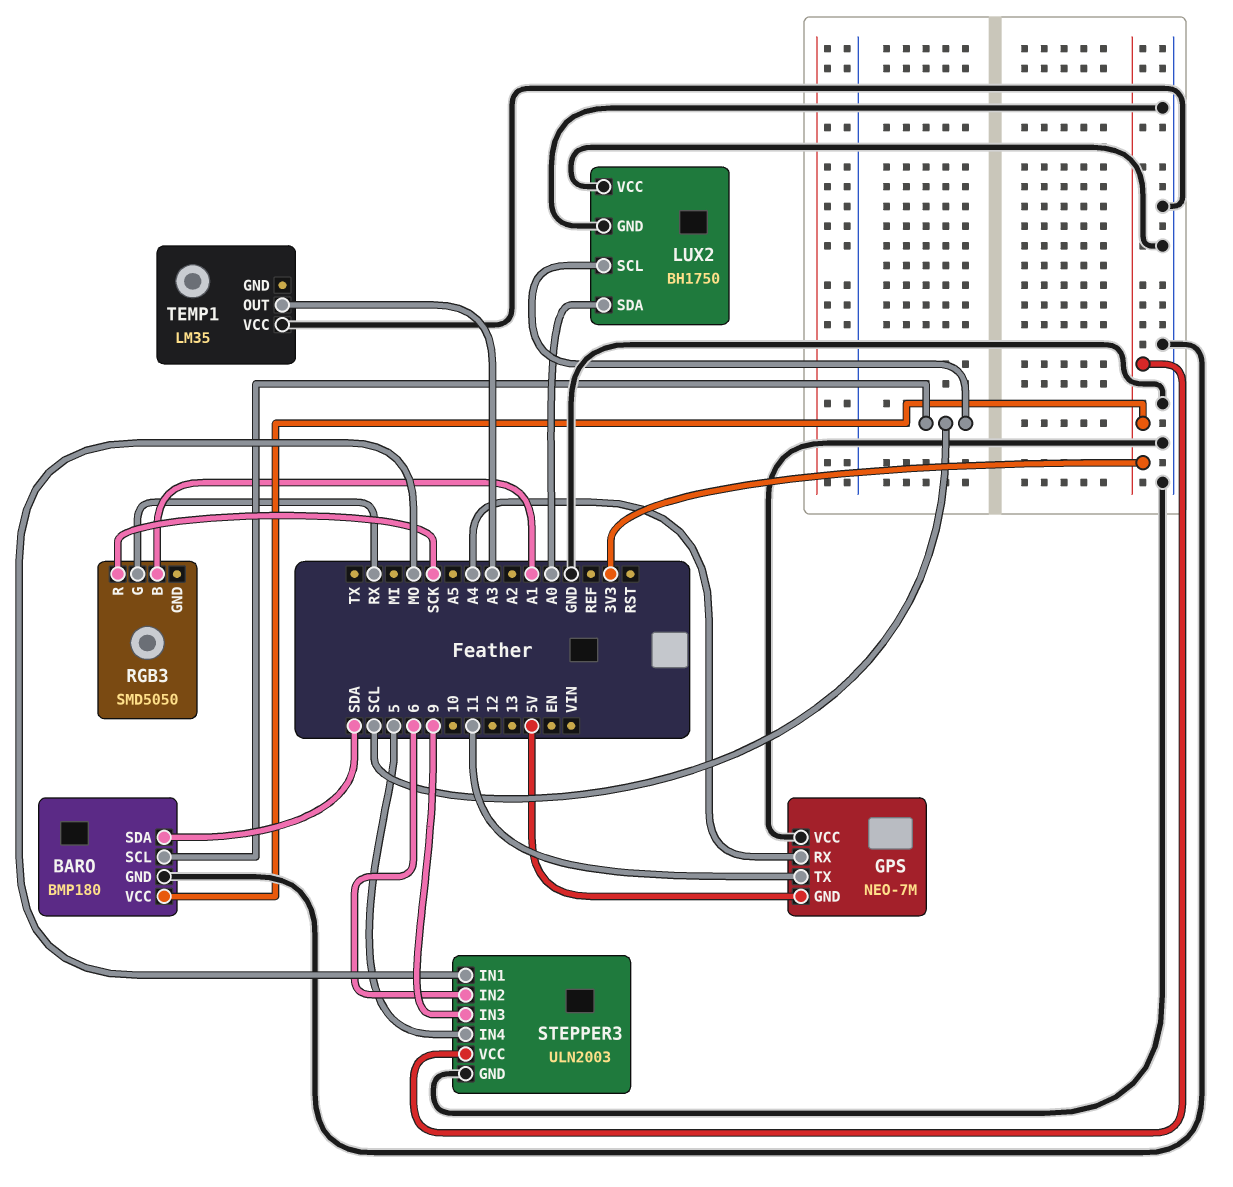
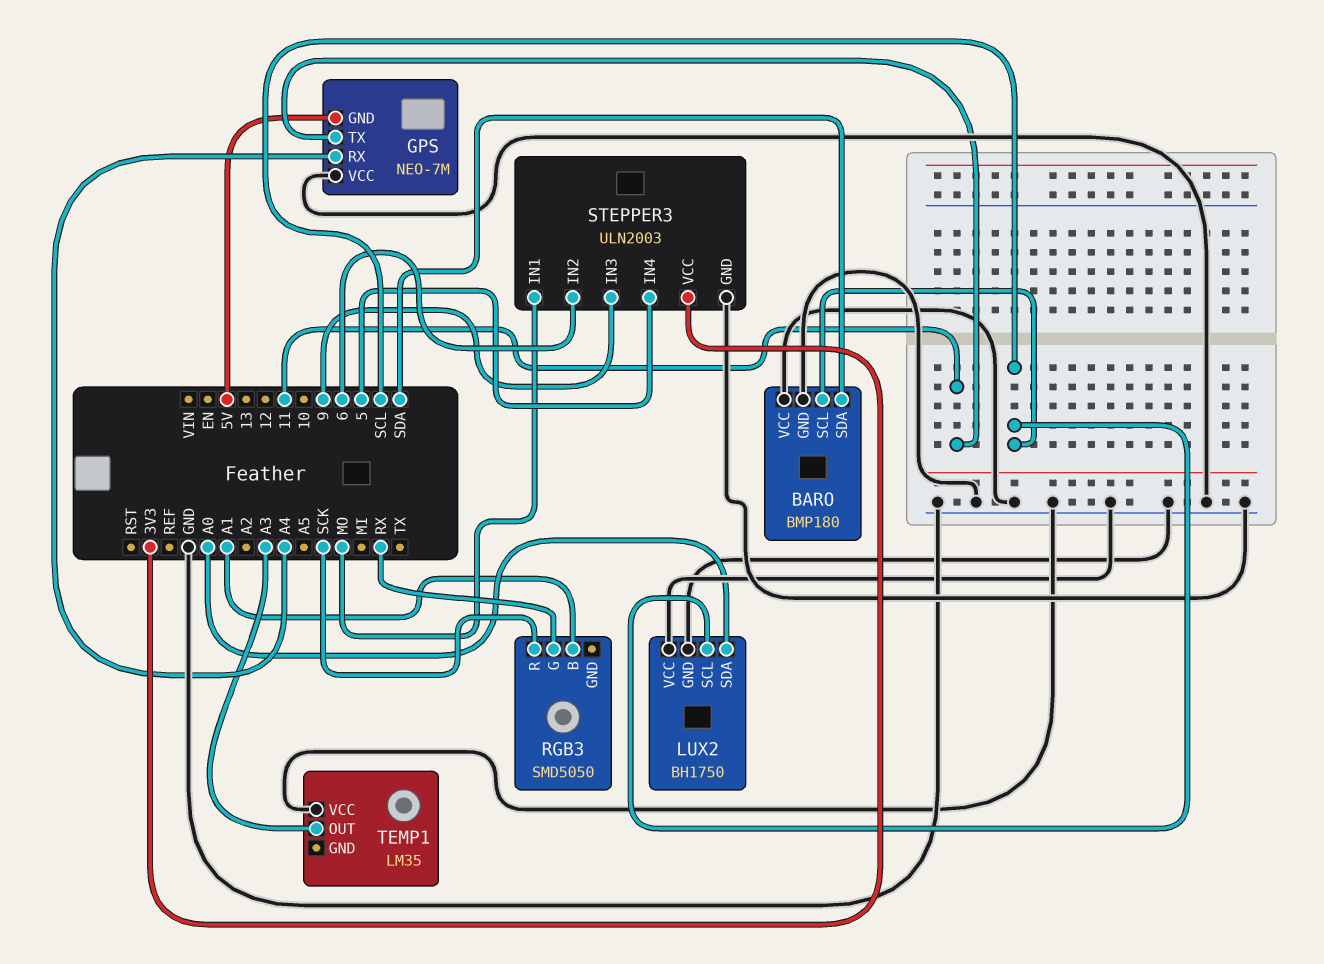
BARO pin VCC: 3V3 -> GND

